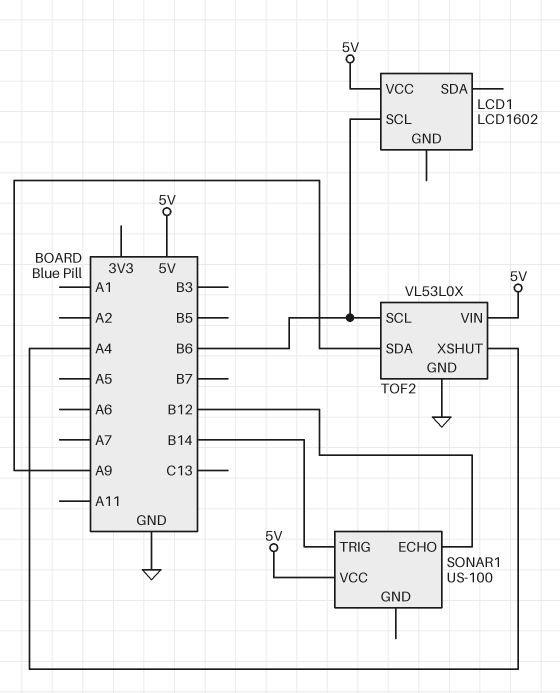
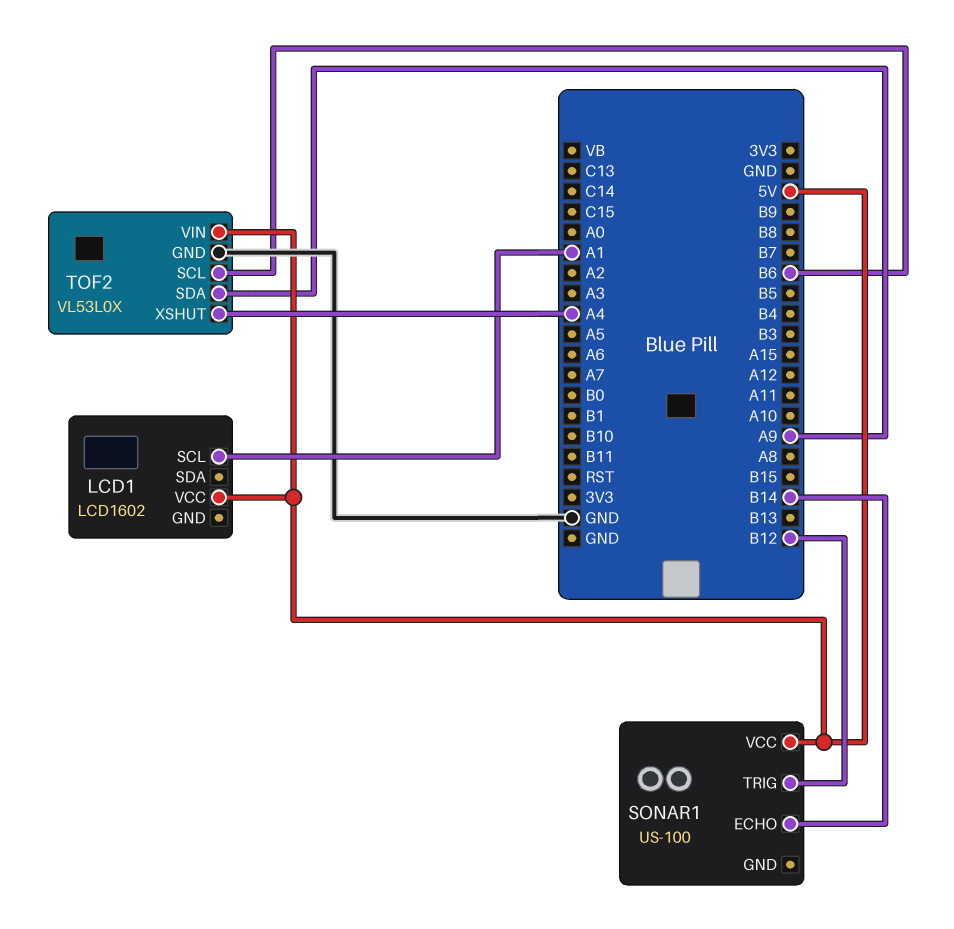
LCD1 pin SCL: B6 -> A1
SONAR1 pin ECHO: B12 -> B14
SONAR1 pin TRIG: B14 -> B12

